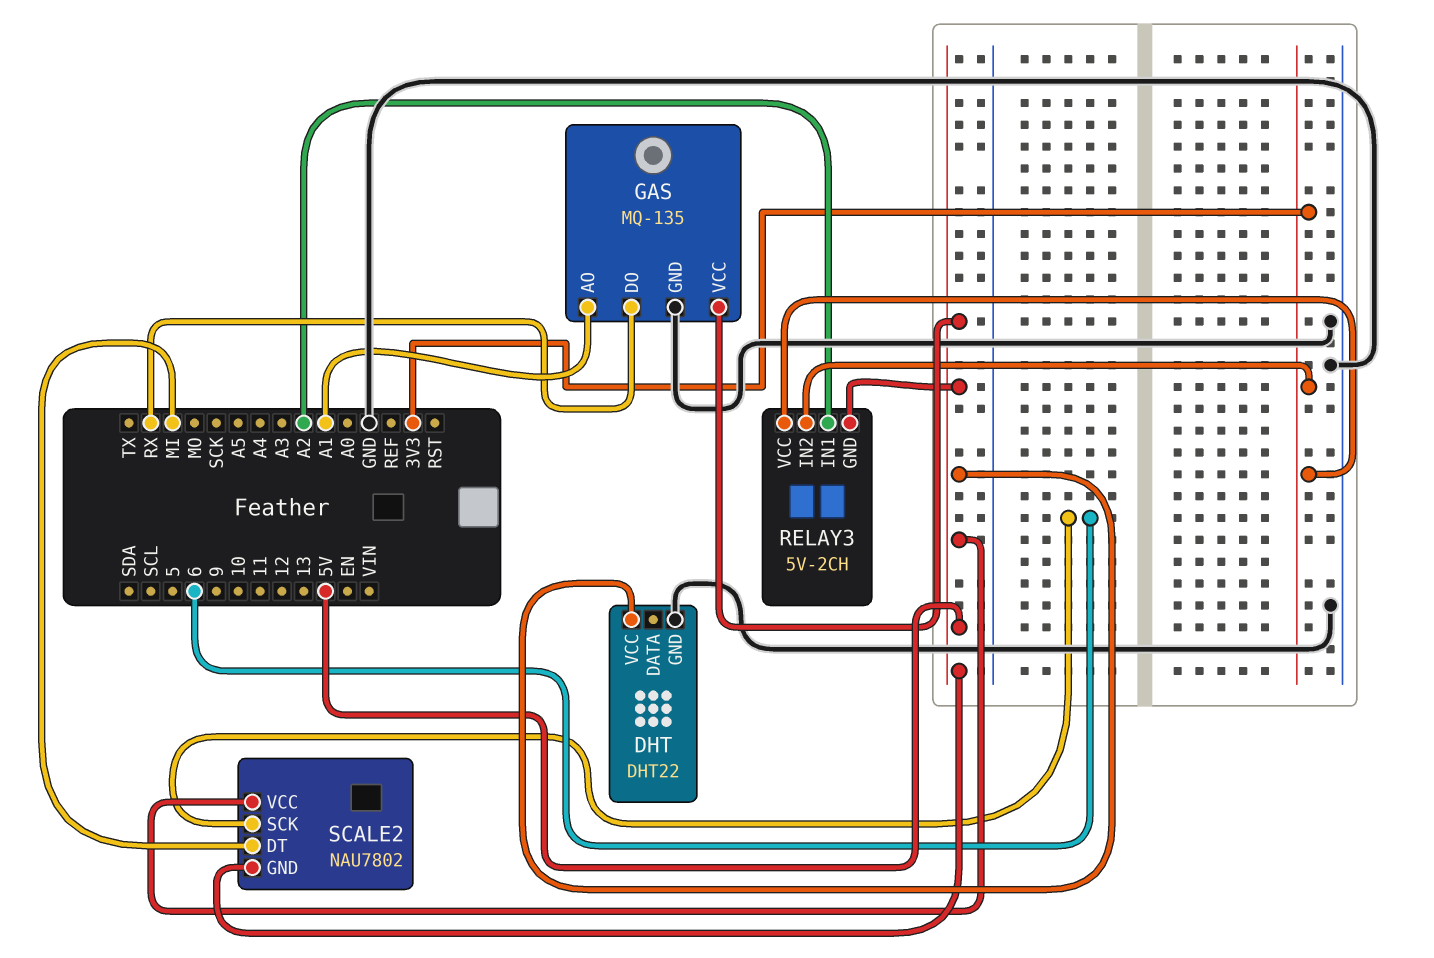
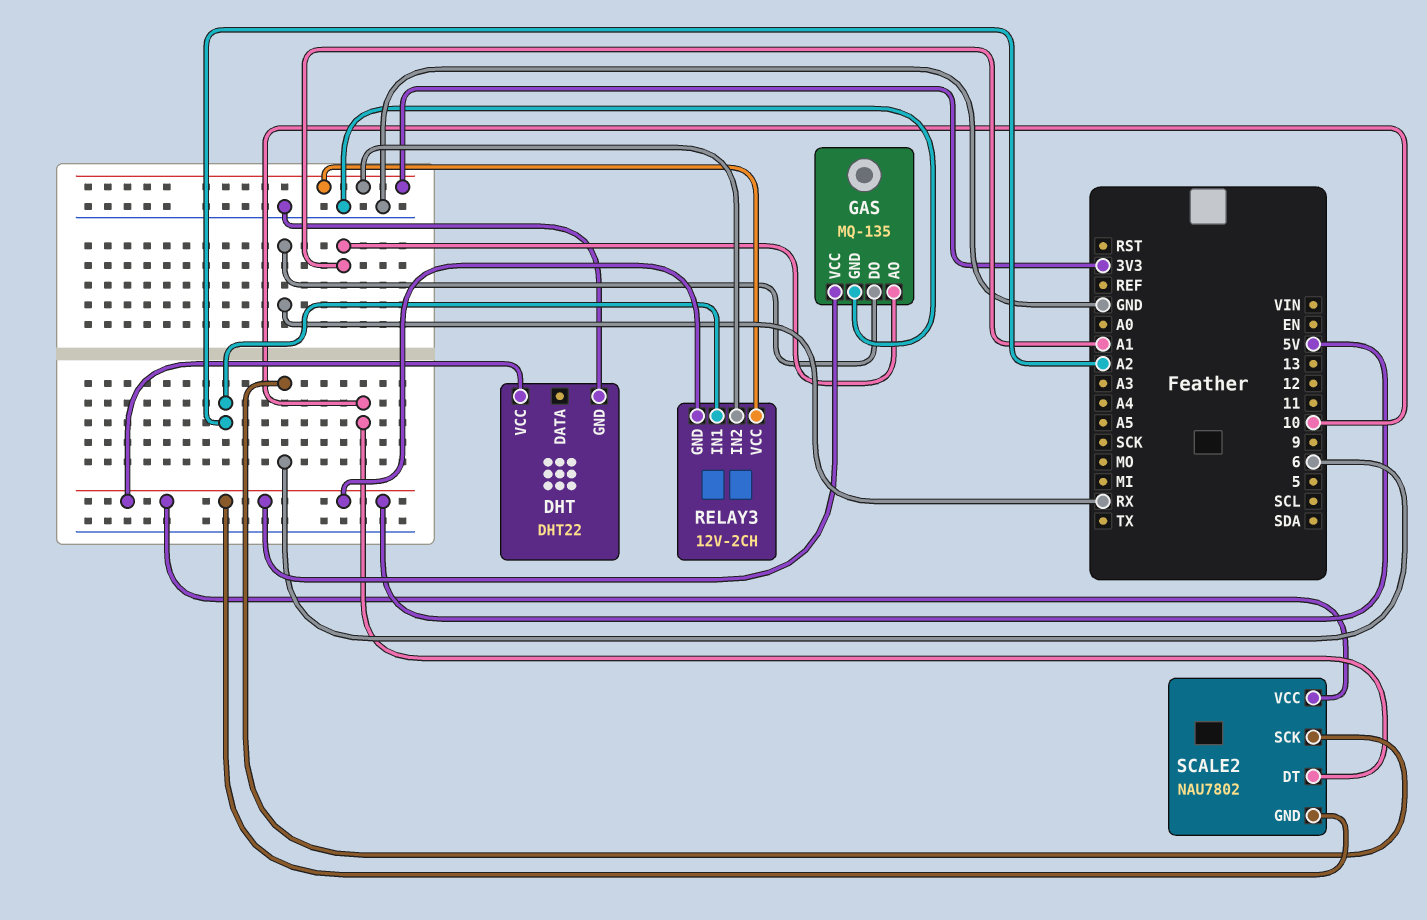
RELAY3: 5V-2CH -> 12V-2CH
SCALE2 pin DT: MI -> 10

